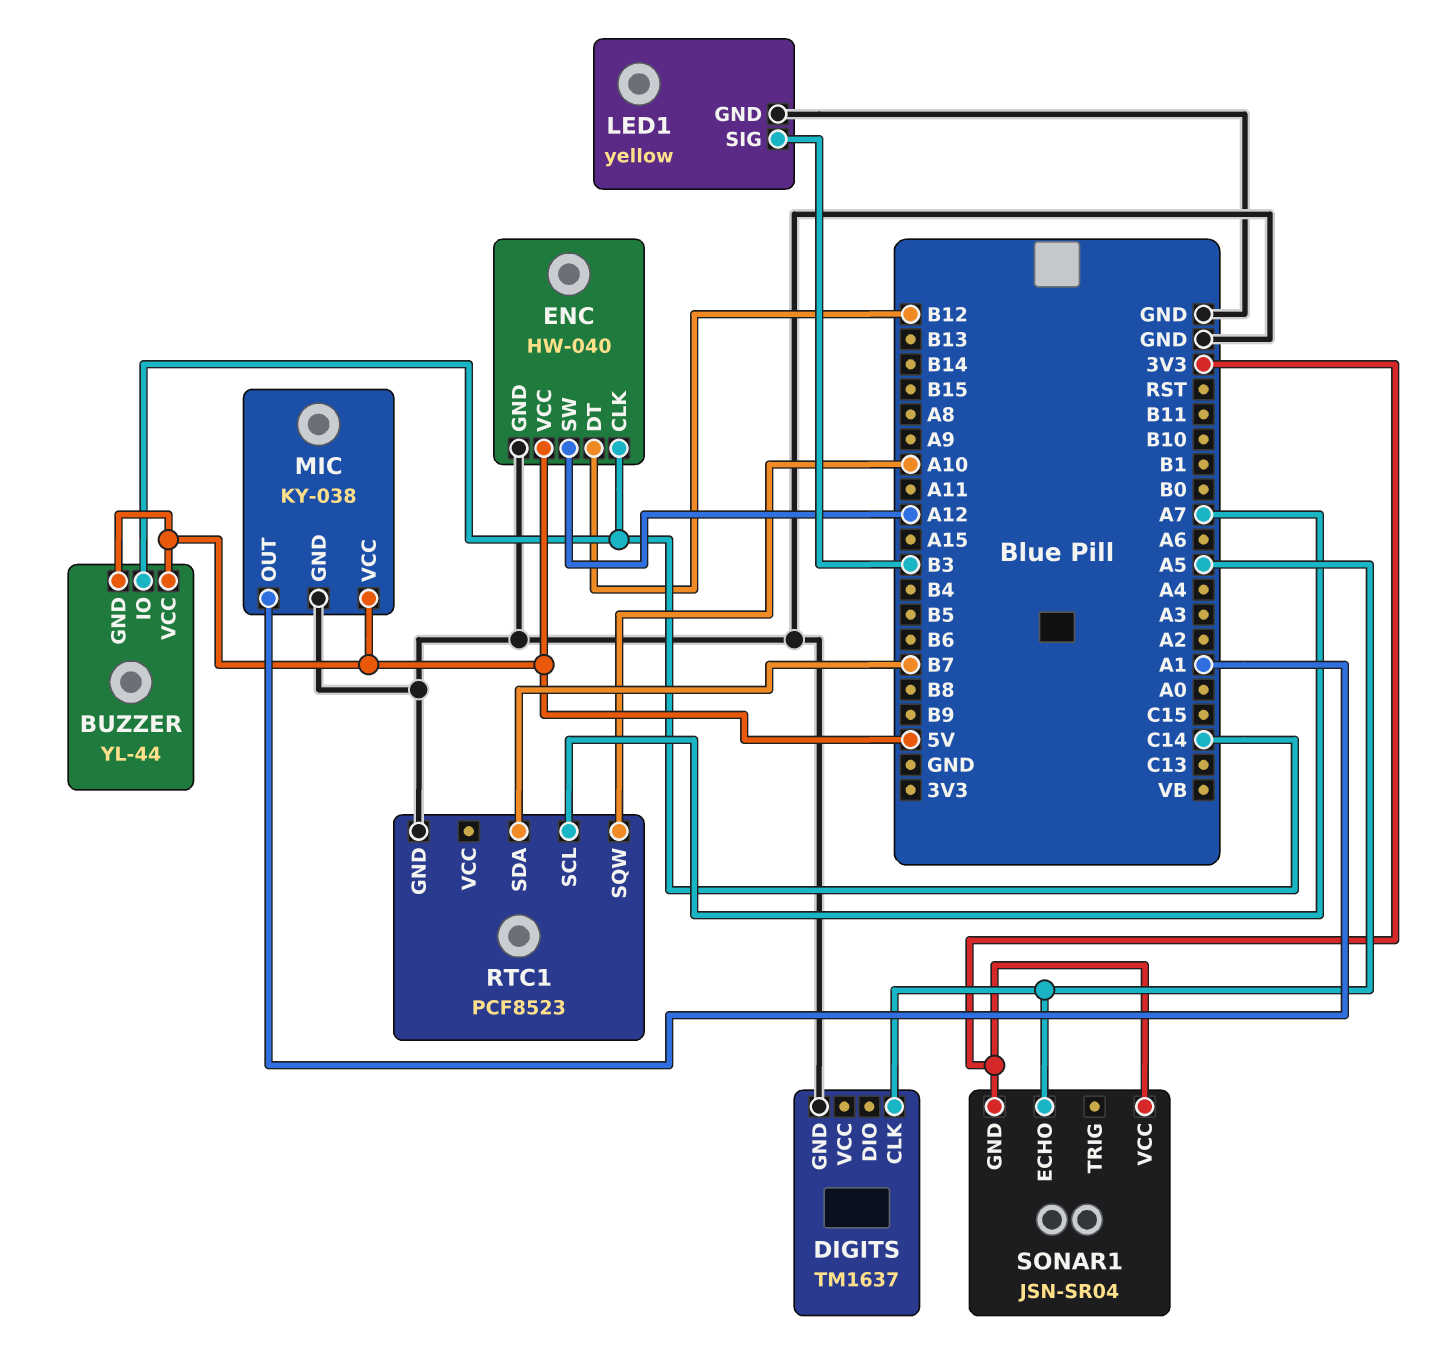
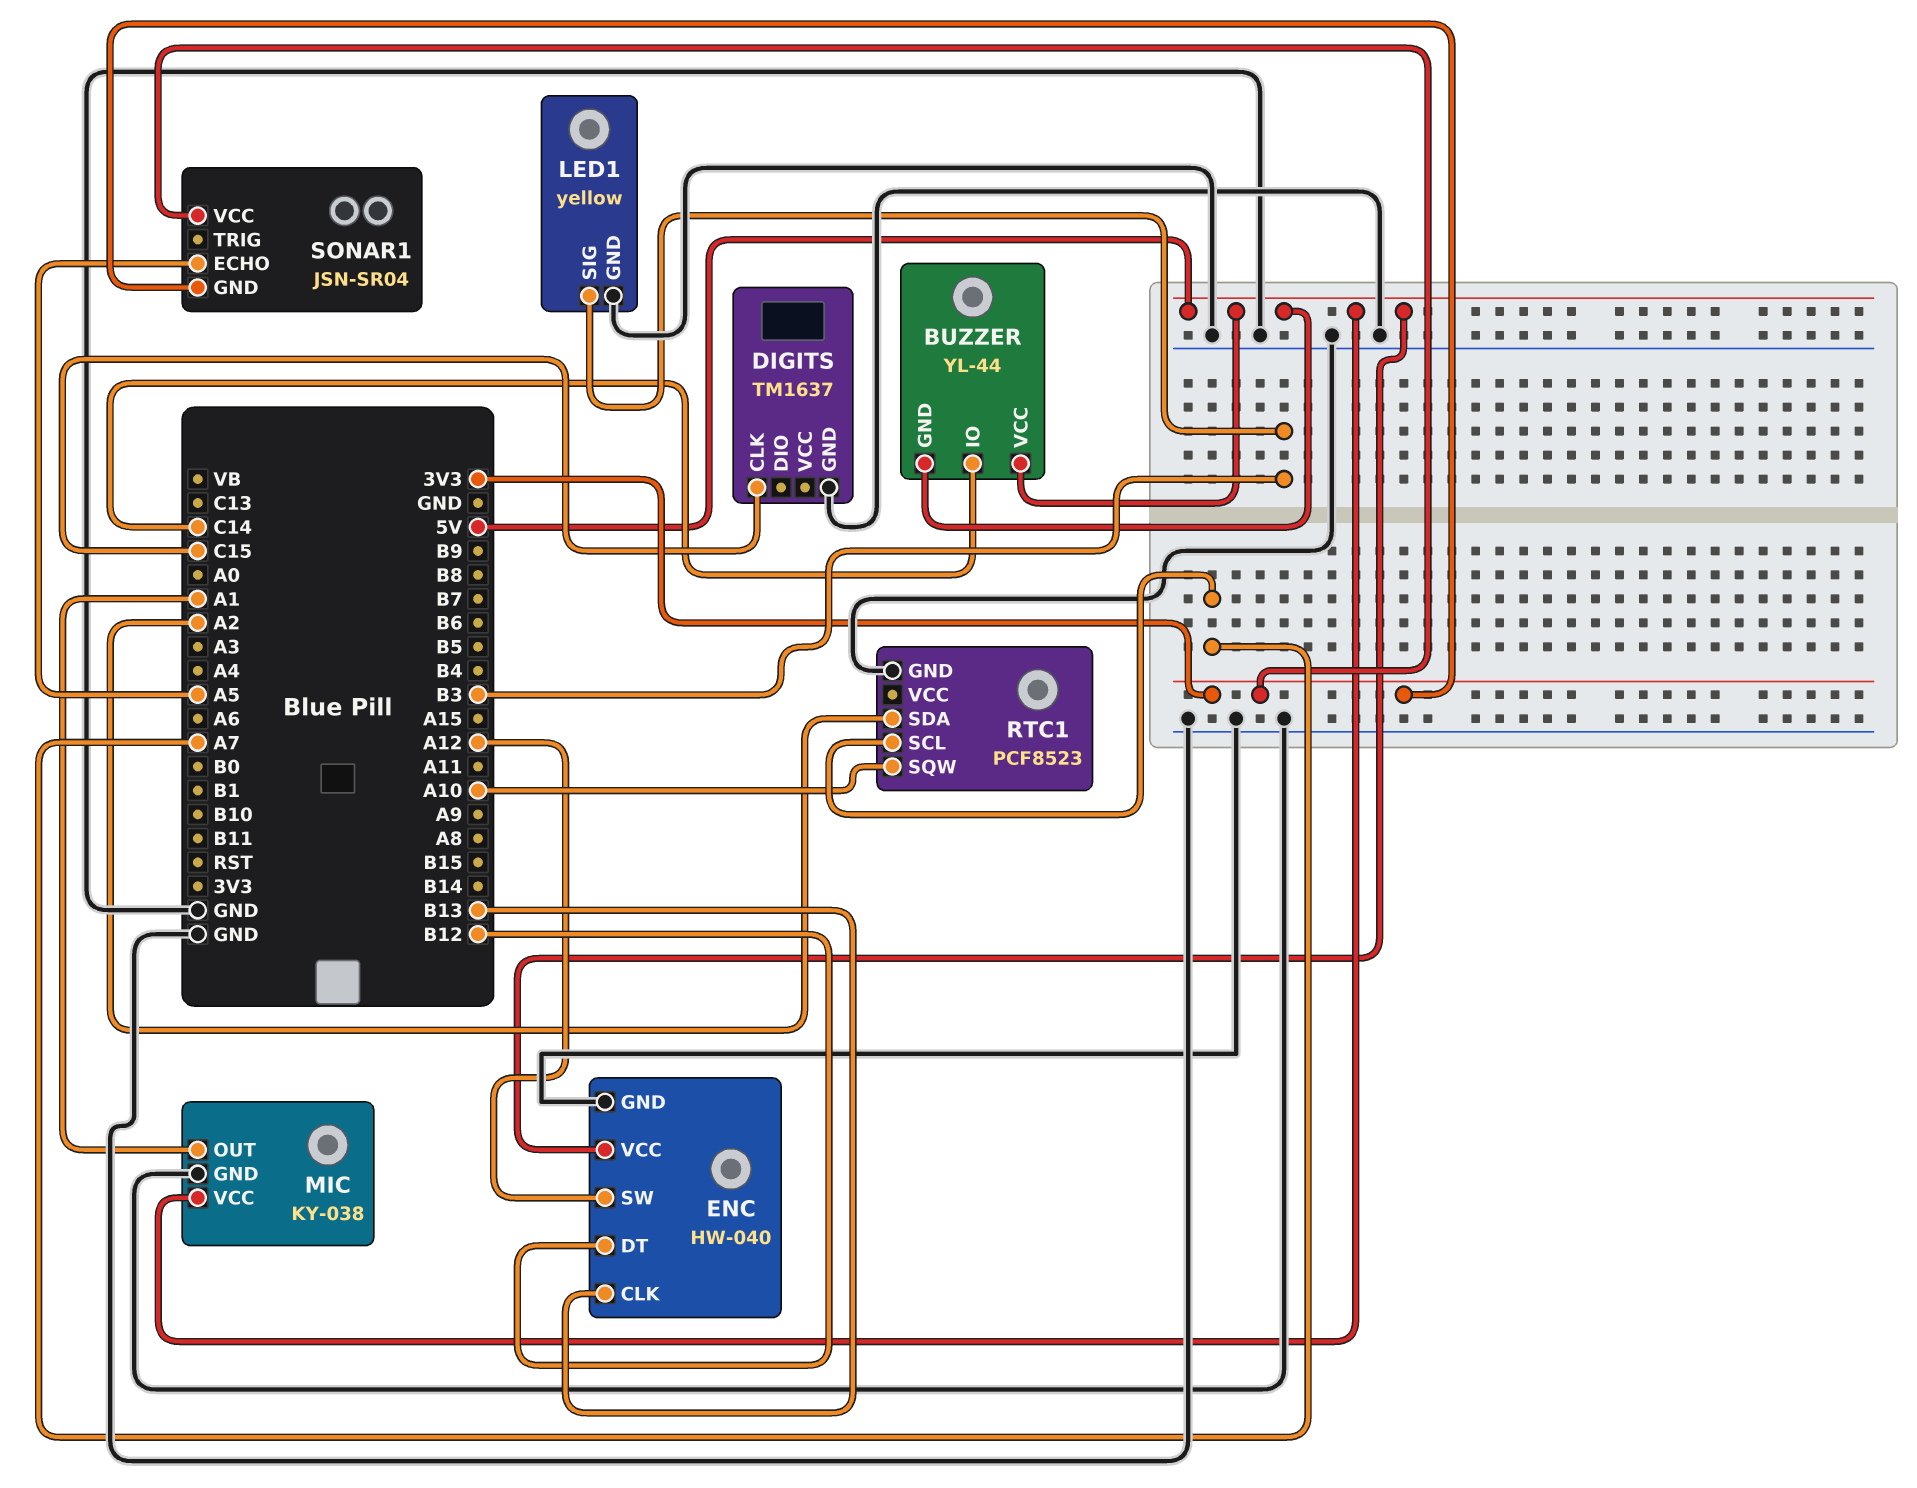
DIGITS pin CLK: A5 -> C15
ENC pin CLK: C14 -> B13
RTC1 pin SDA: B7 -> A2

